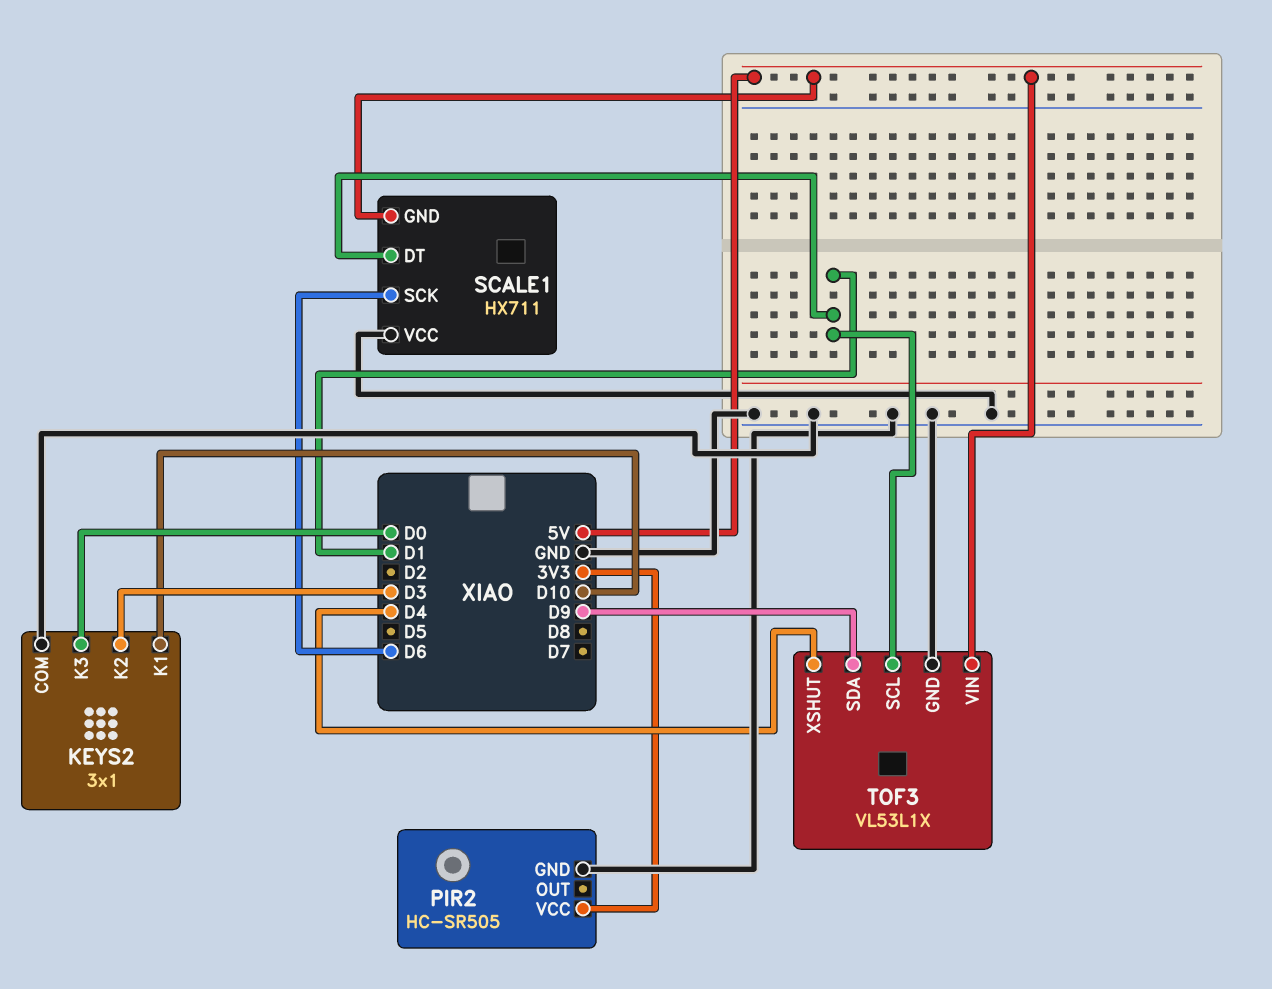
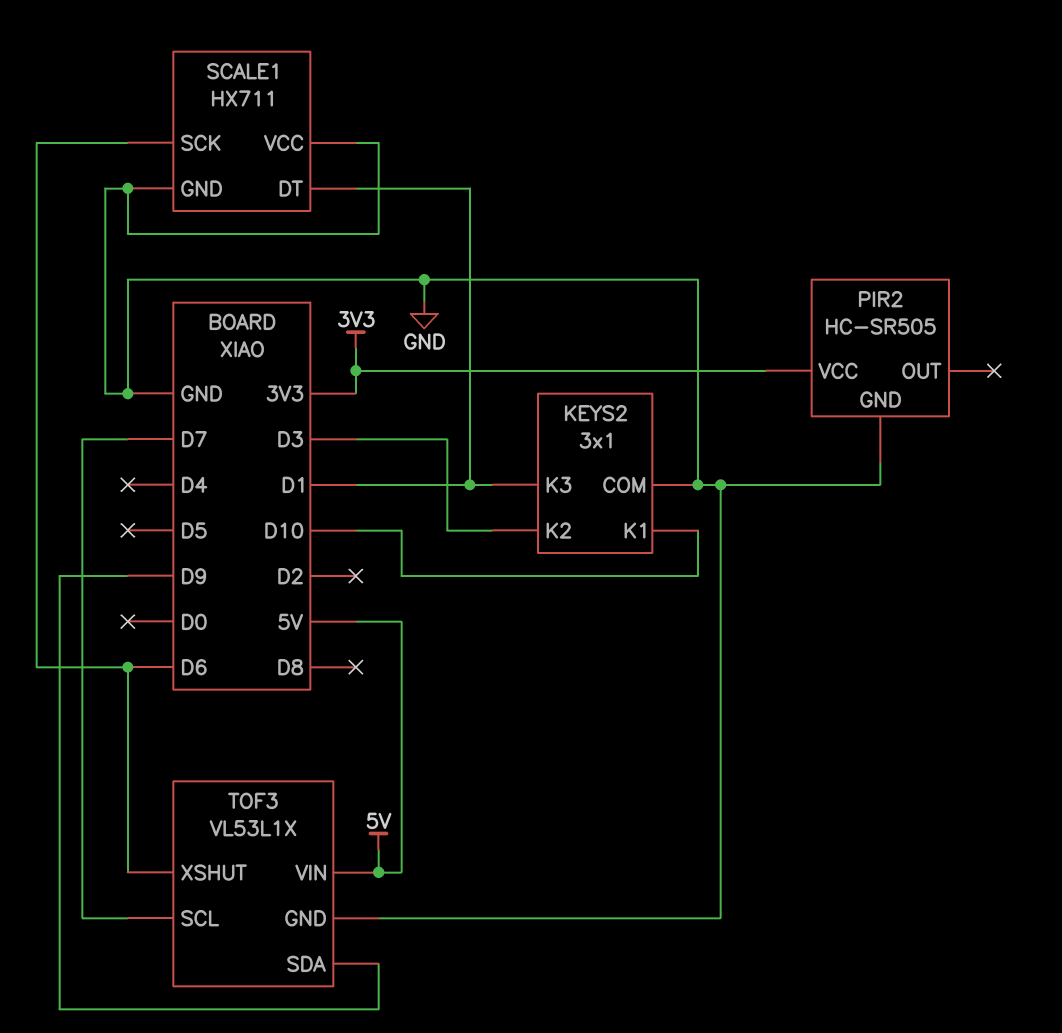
KEYS2 pin K3: D0 -> D1
SCALE1 pin GND: 5V -> GND
TOF3 pin SCL: D1 -> D7
TOF3 pin XSHUT: D4 -> D6

